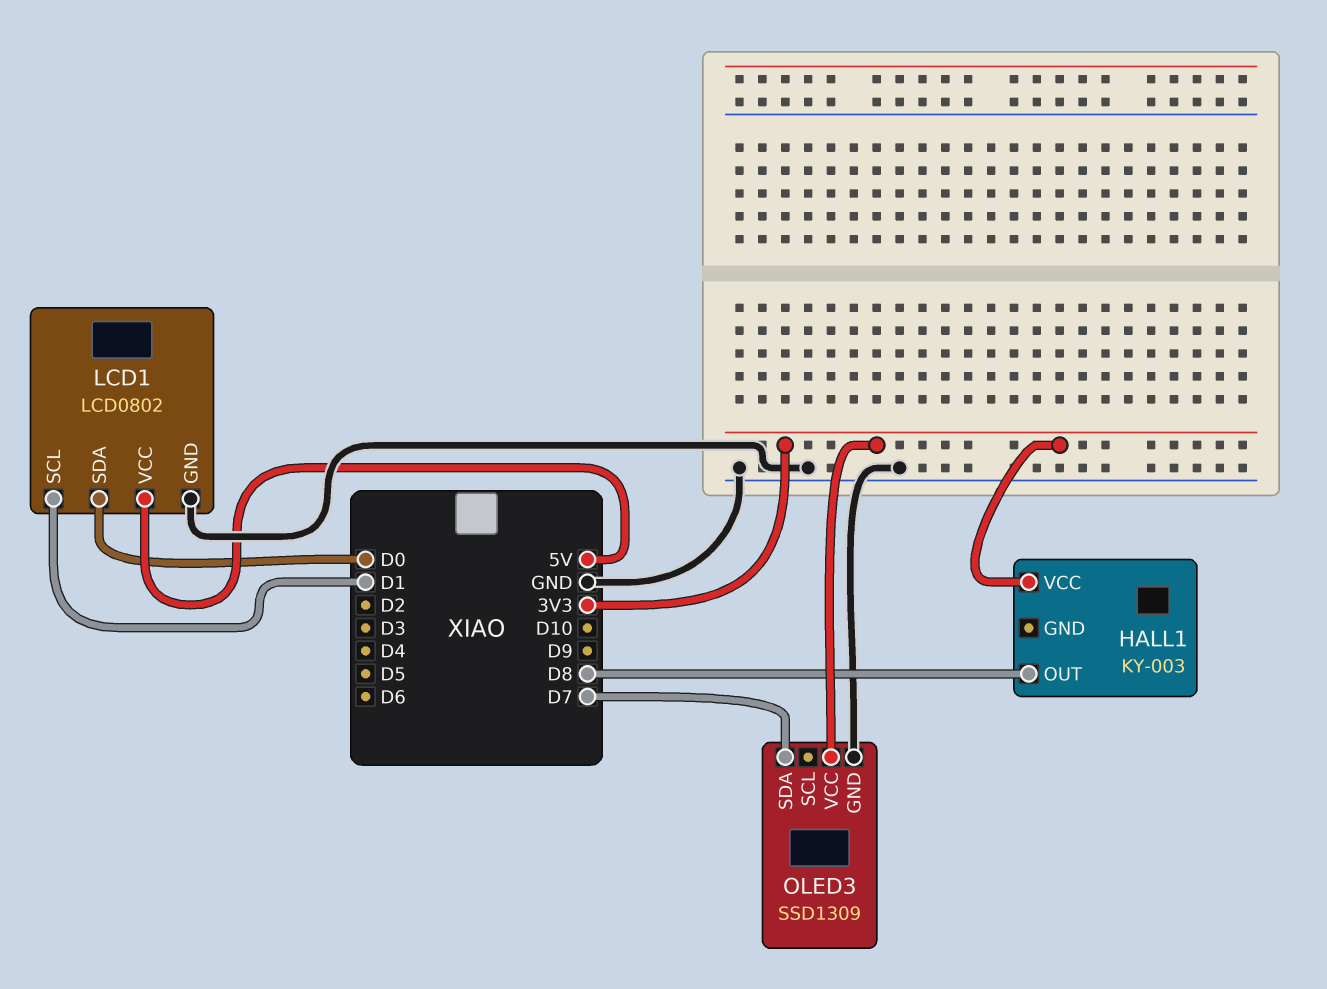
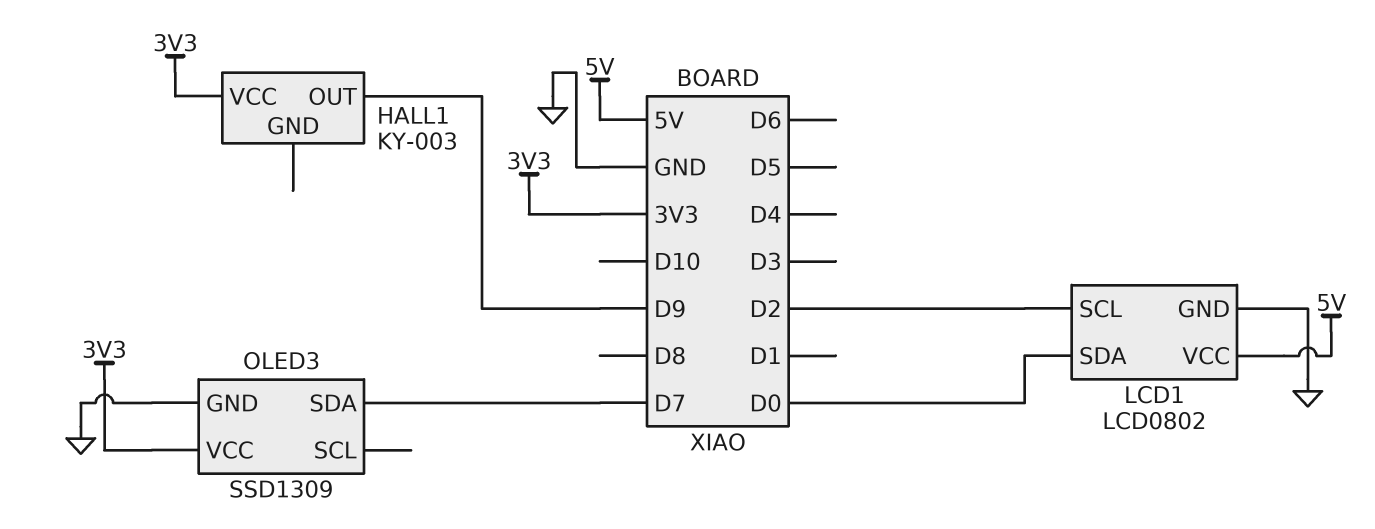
HALL1 pin OUT: D8 -> D9
LCD1 pin SCL: D1 -> D2

